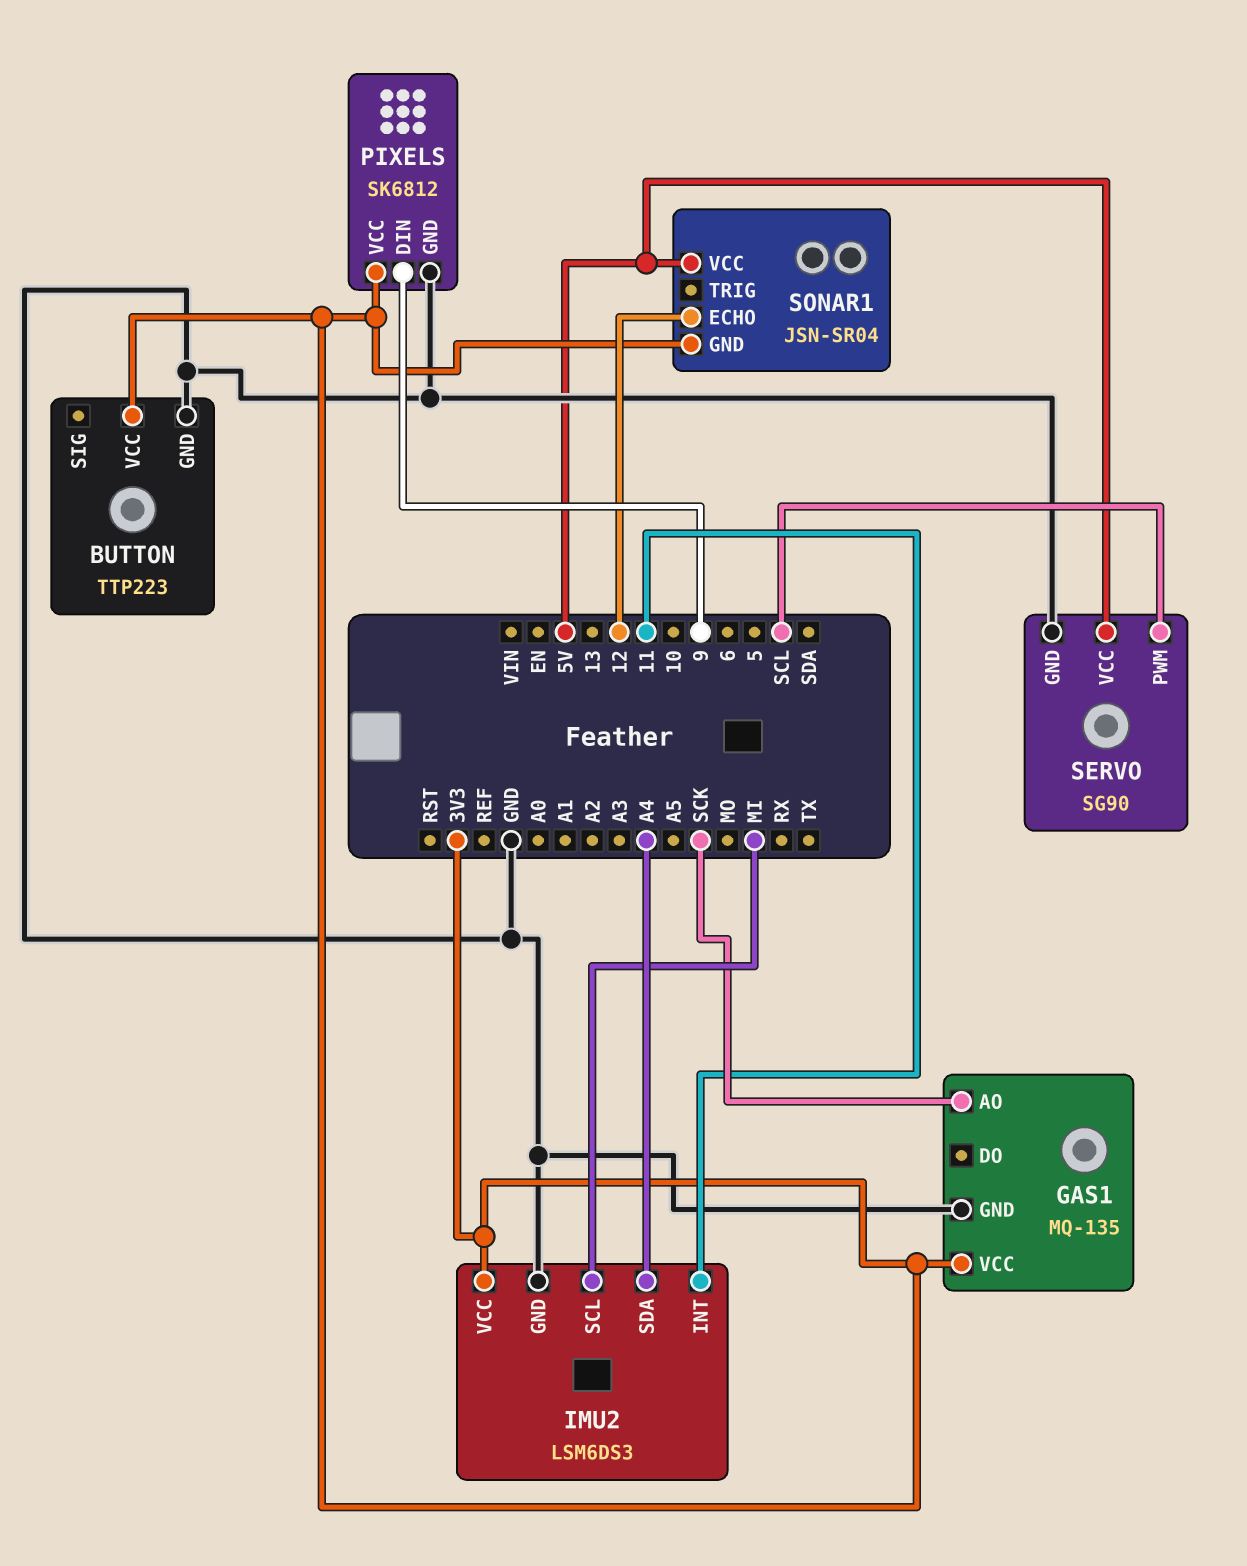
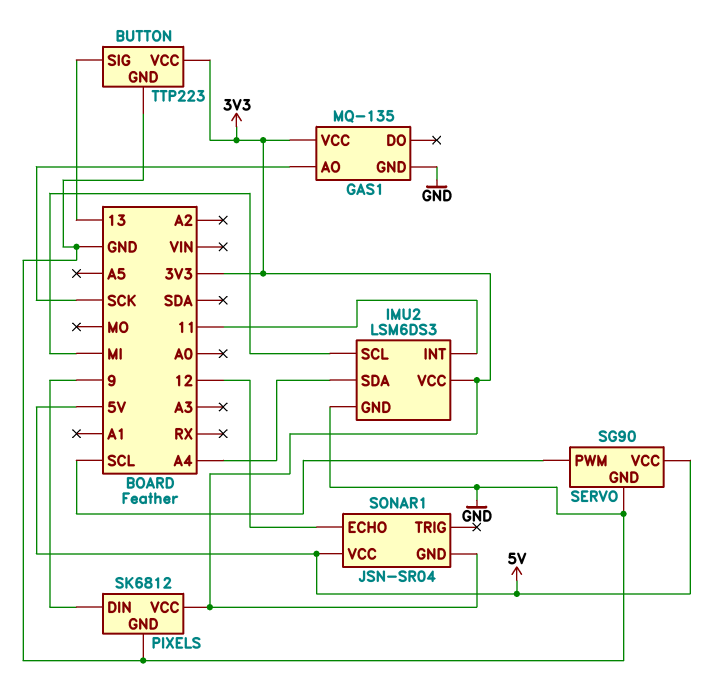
BUTTON pin SIG: none -> 13

